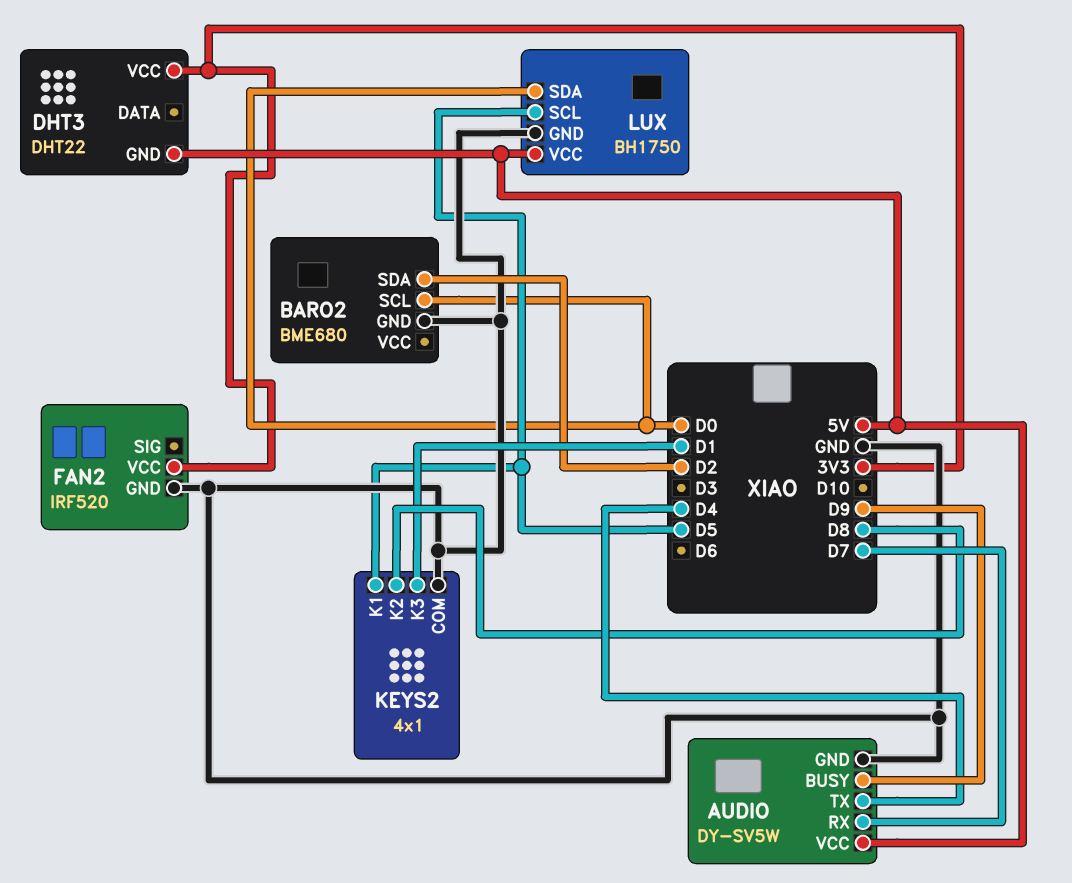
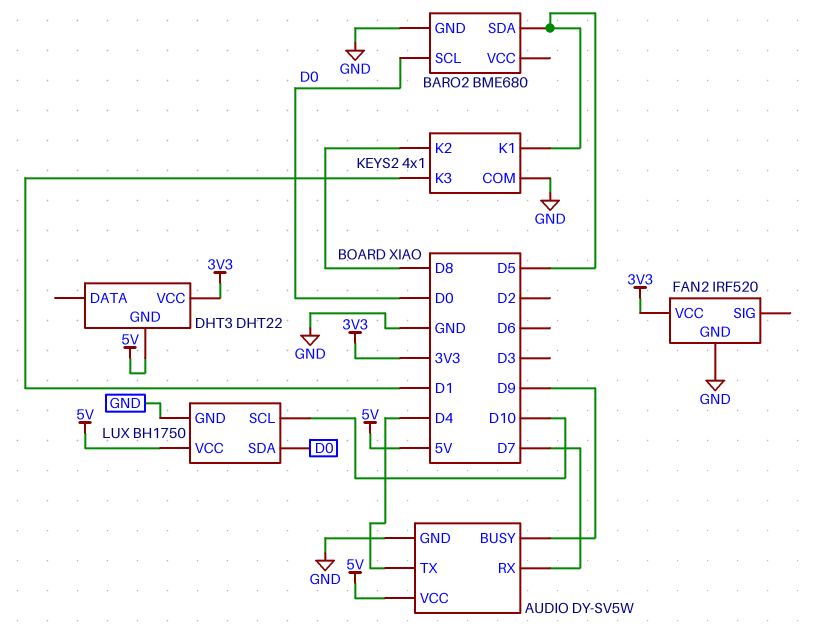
BARO2 pin SDA: D2 -> D5
LUX pin SCL: D5 -> D10

